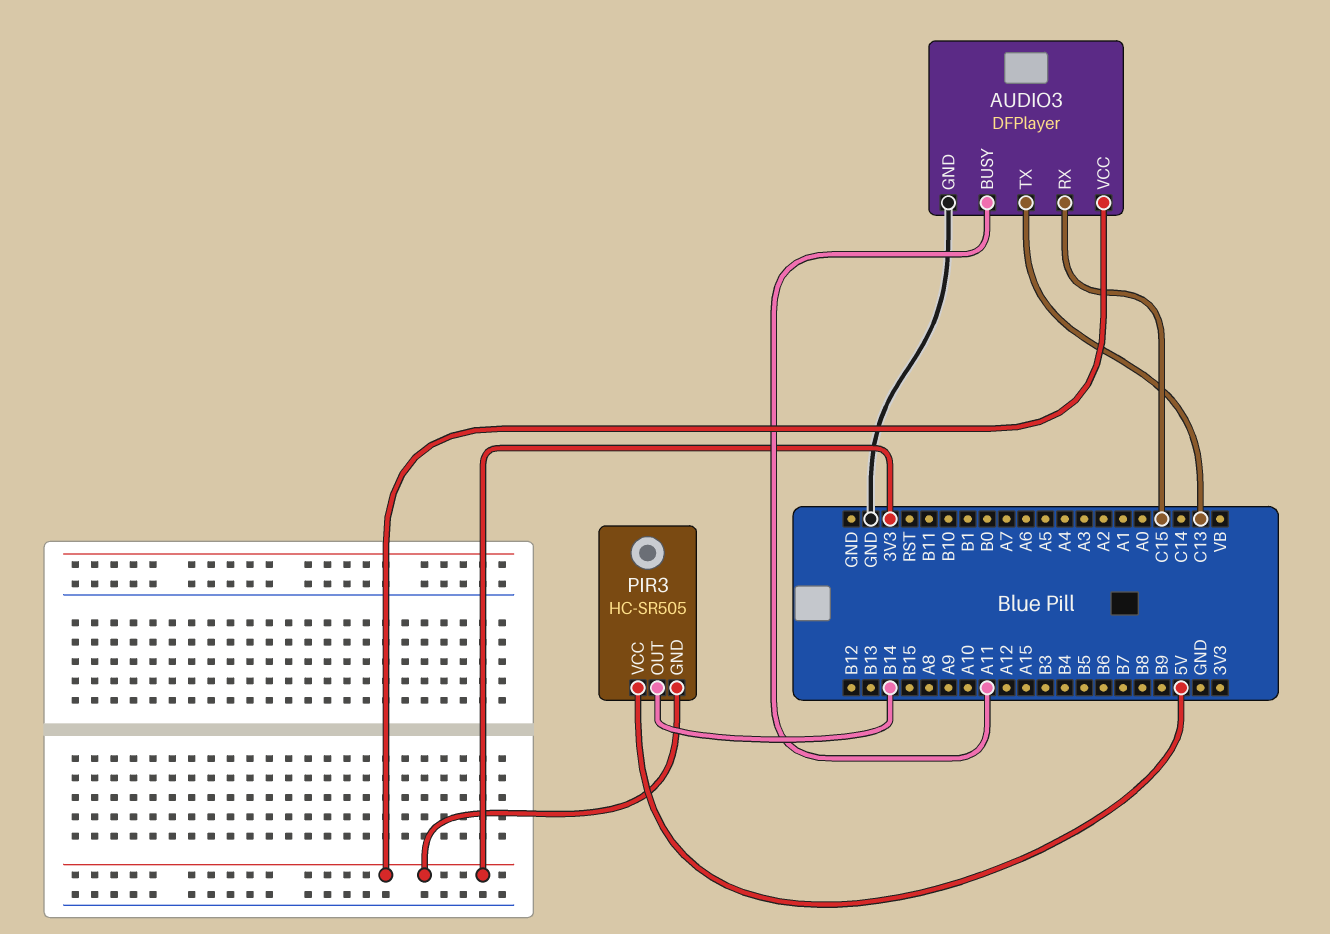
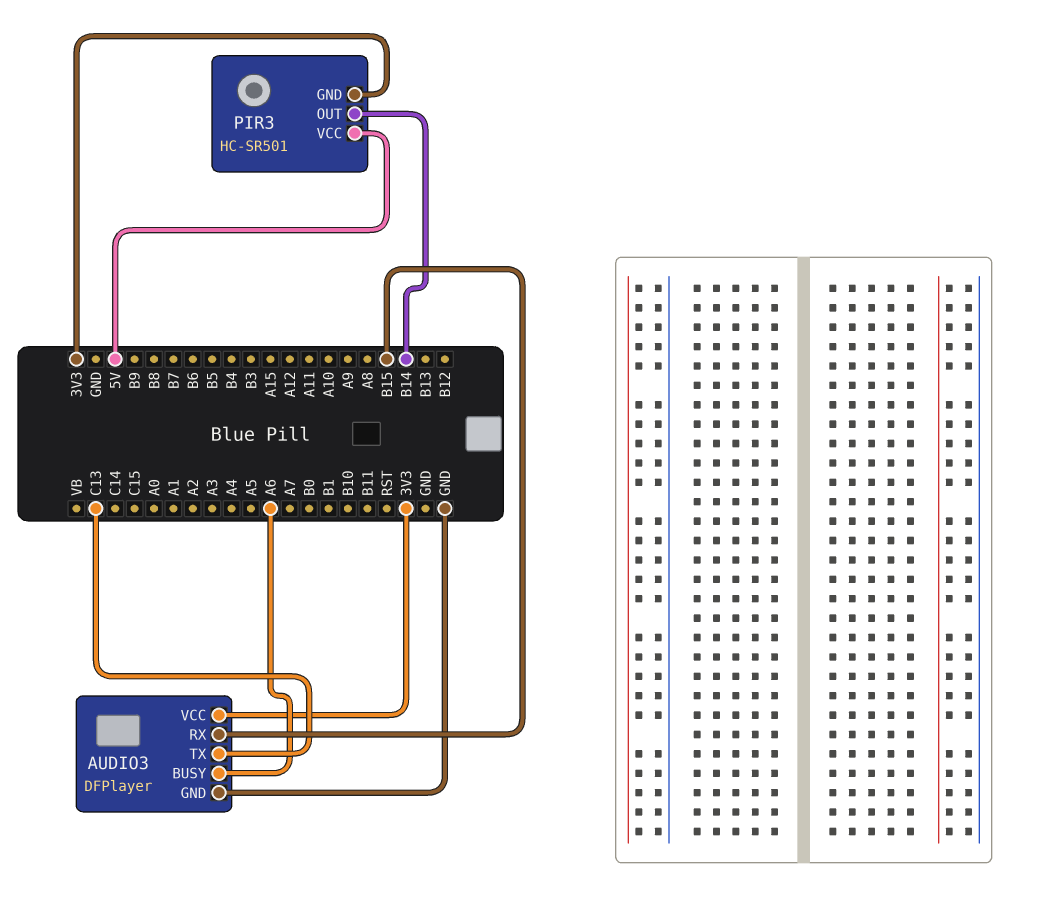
AUDIO3 pin BUSY: A11 -> A6
AUDIO3 pin RX: C15 -> B15
PIR3: HC-SR505 -> HC-SR501

